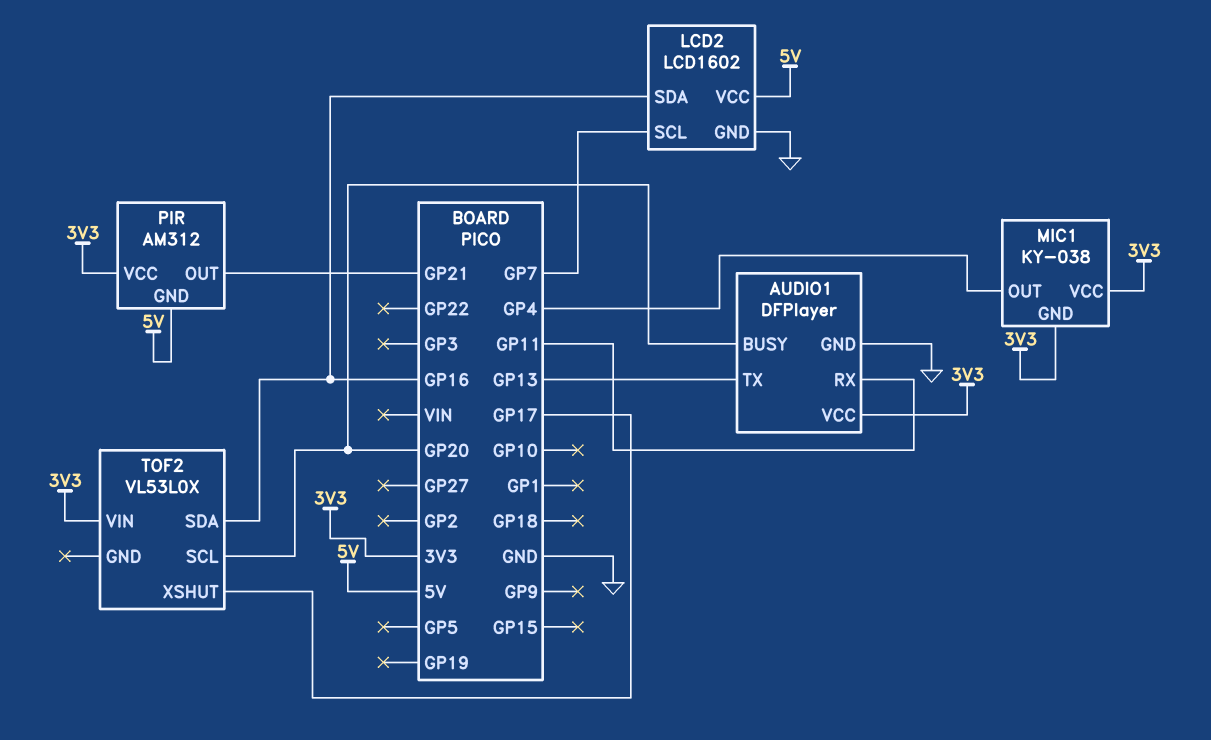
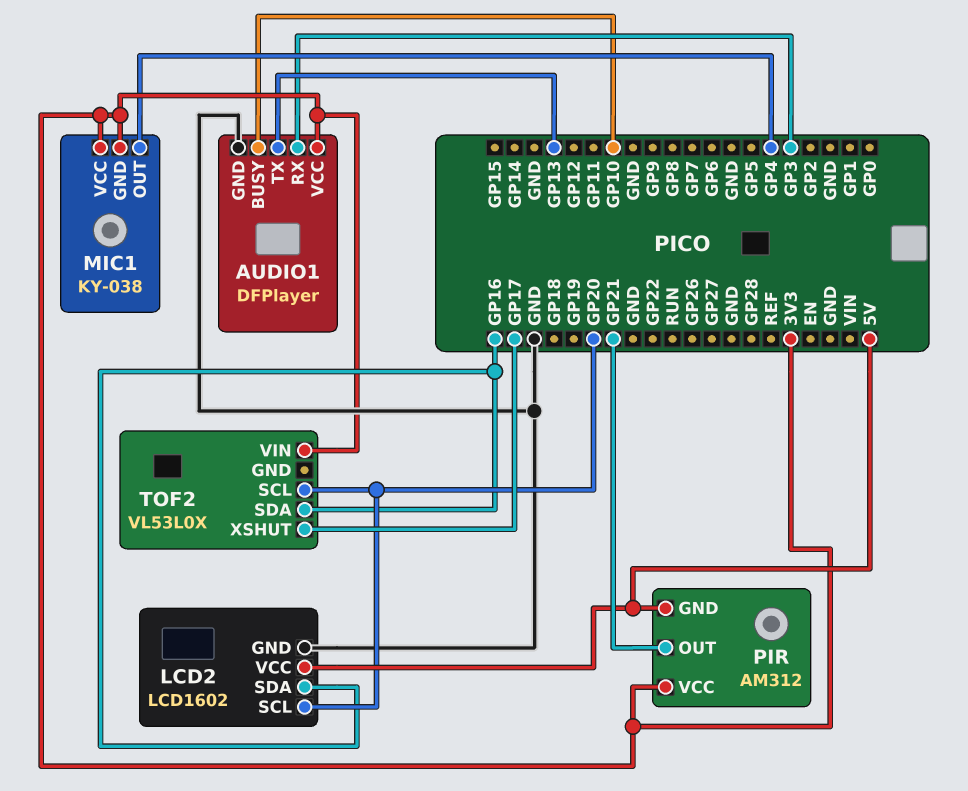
AUDIO1 pin BUSY: GP20 -> GP10
AUDIO1 pin RX: GP11 -> GP3
LCD2 pin SCL: GP7 -> GP20

